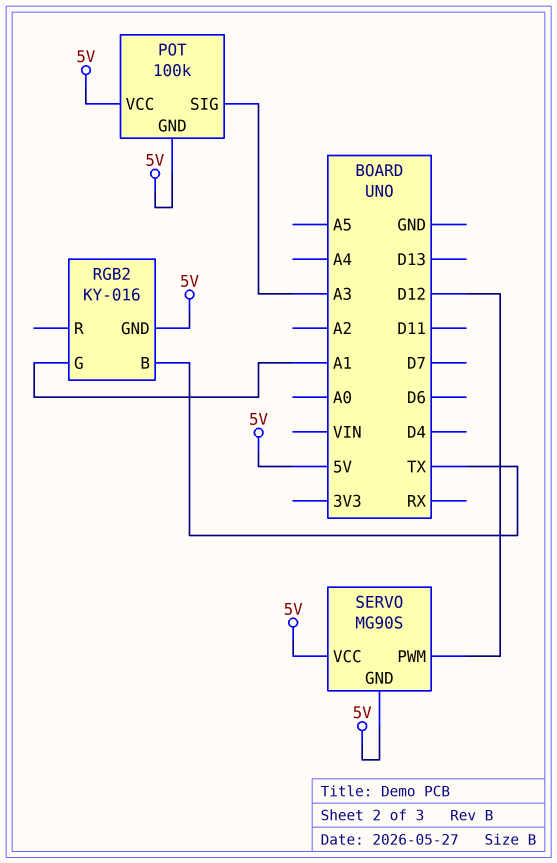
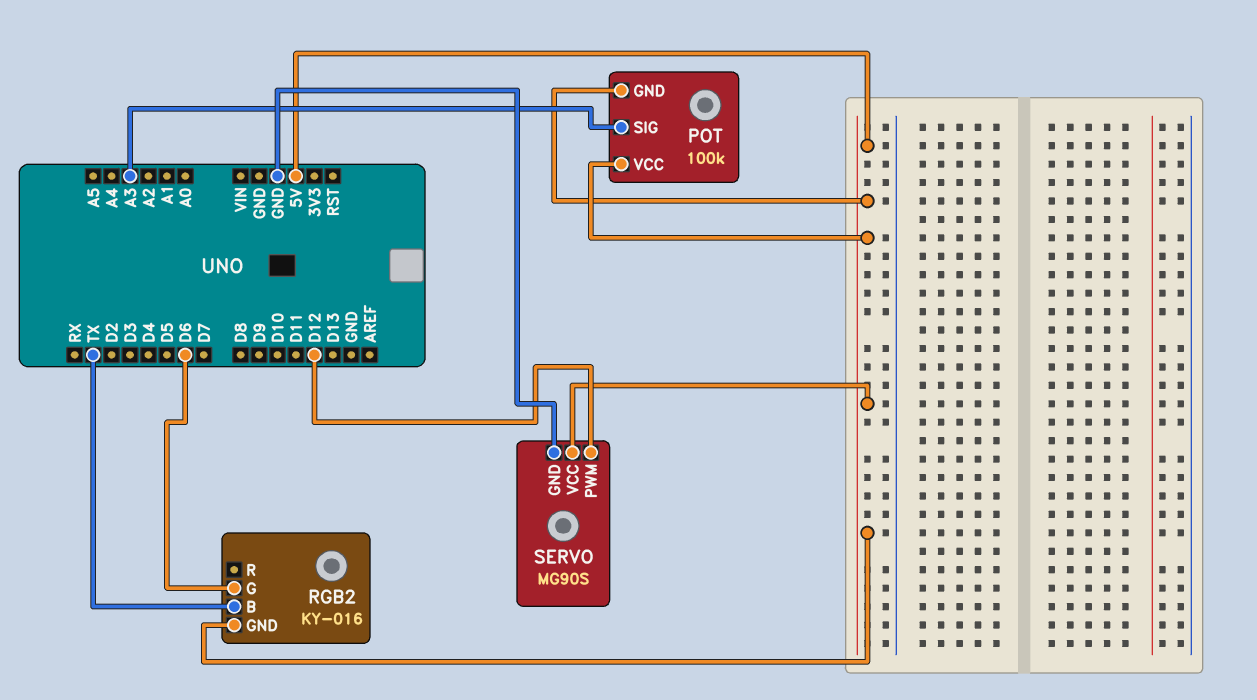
RGB2 pin G: A1 -> D6
SERVO pin GND: 5V -> GND

